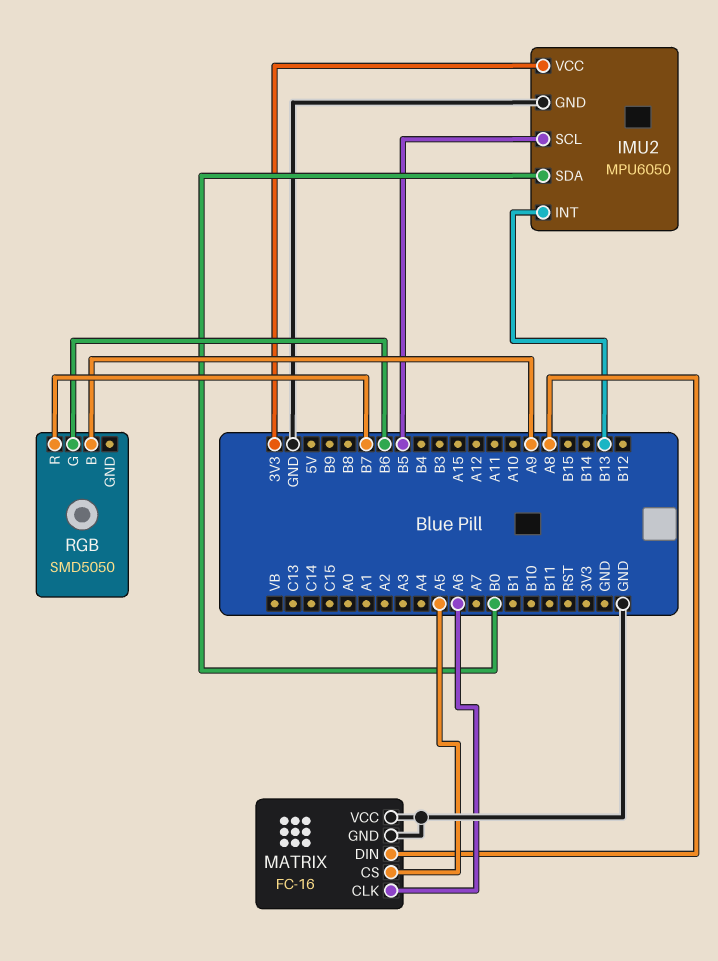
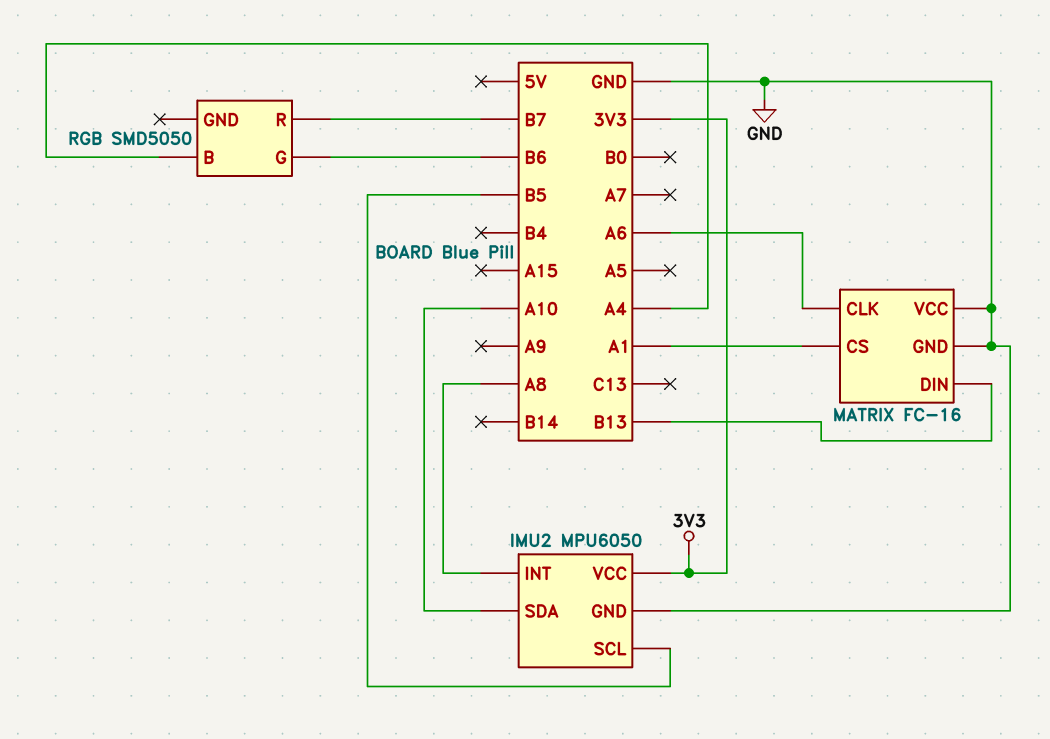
IMU2 pin INT: B13 -> A8
IMU2 pin SDA: B0 -> A10
MATRIX pin CS: A5 -> A1
MATRIX pin DIN: A8 -> B13
RGB pin B: A9 -> A4

